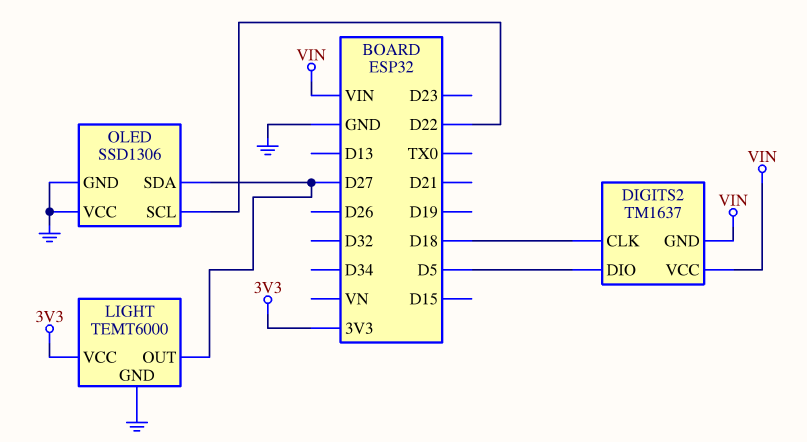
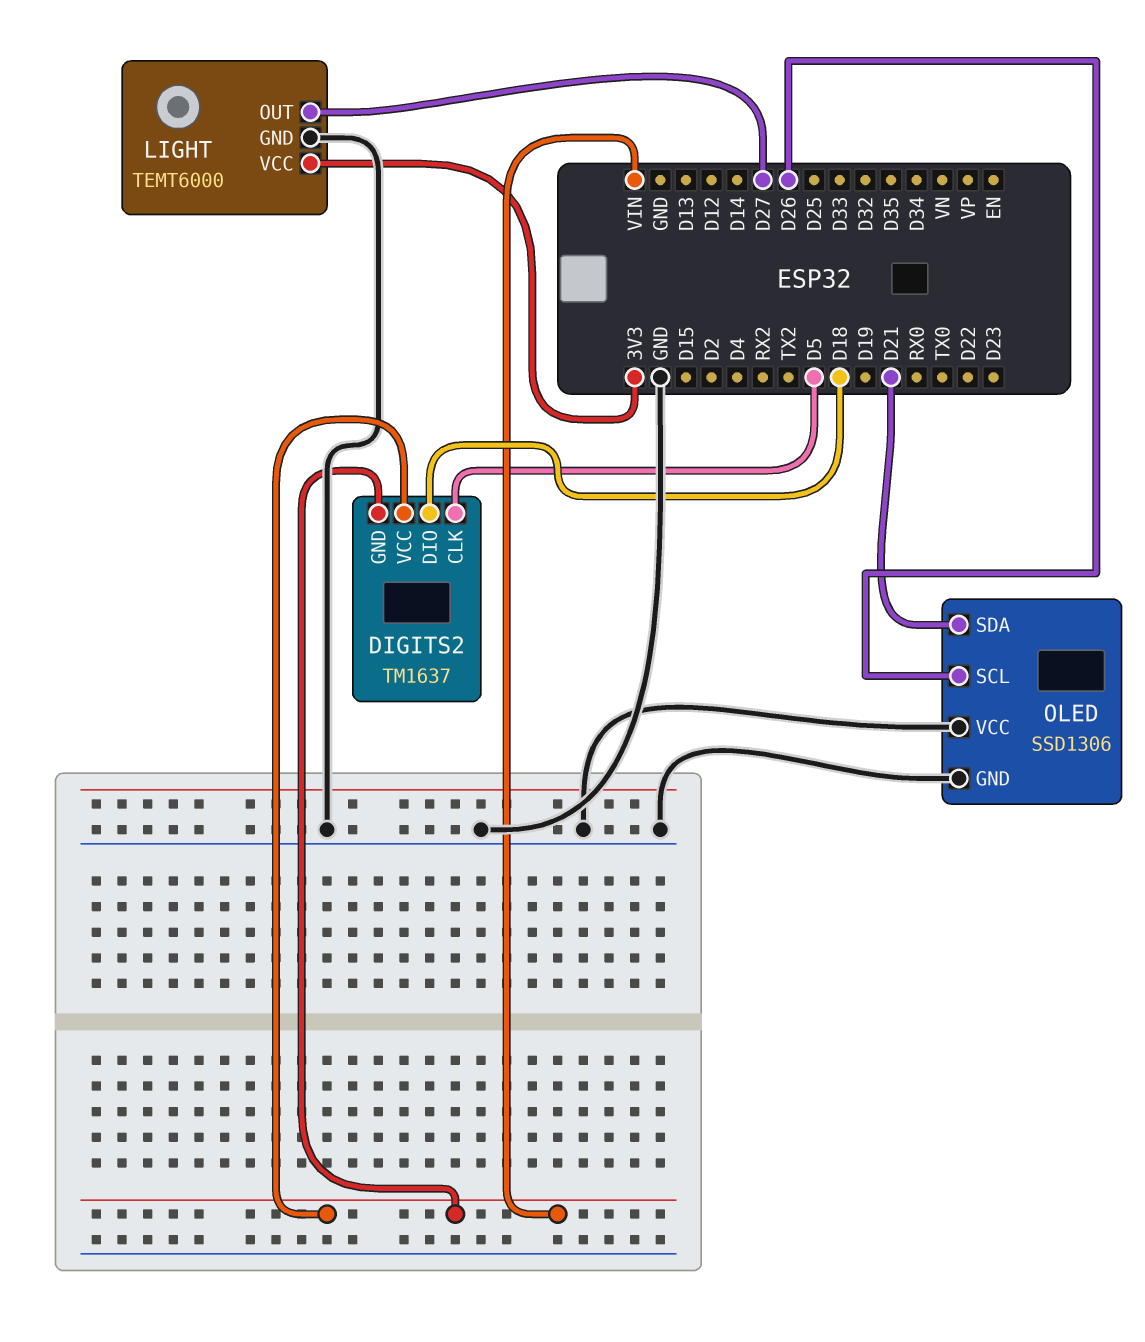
DIGITS2 pin CLK: D18 -> D5
DIGITS2 pin DIO: D5 -> D18
OLED pin SCL: D22 -> D26
OLED pin SDA: D27 -> D21

